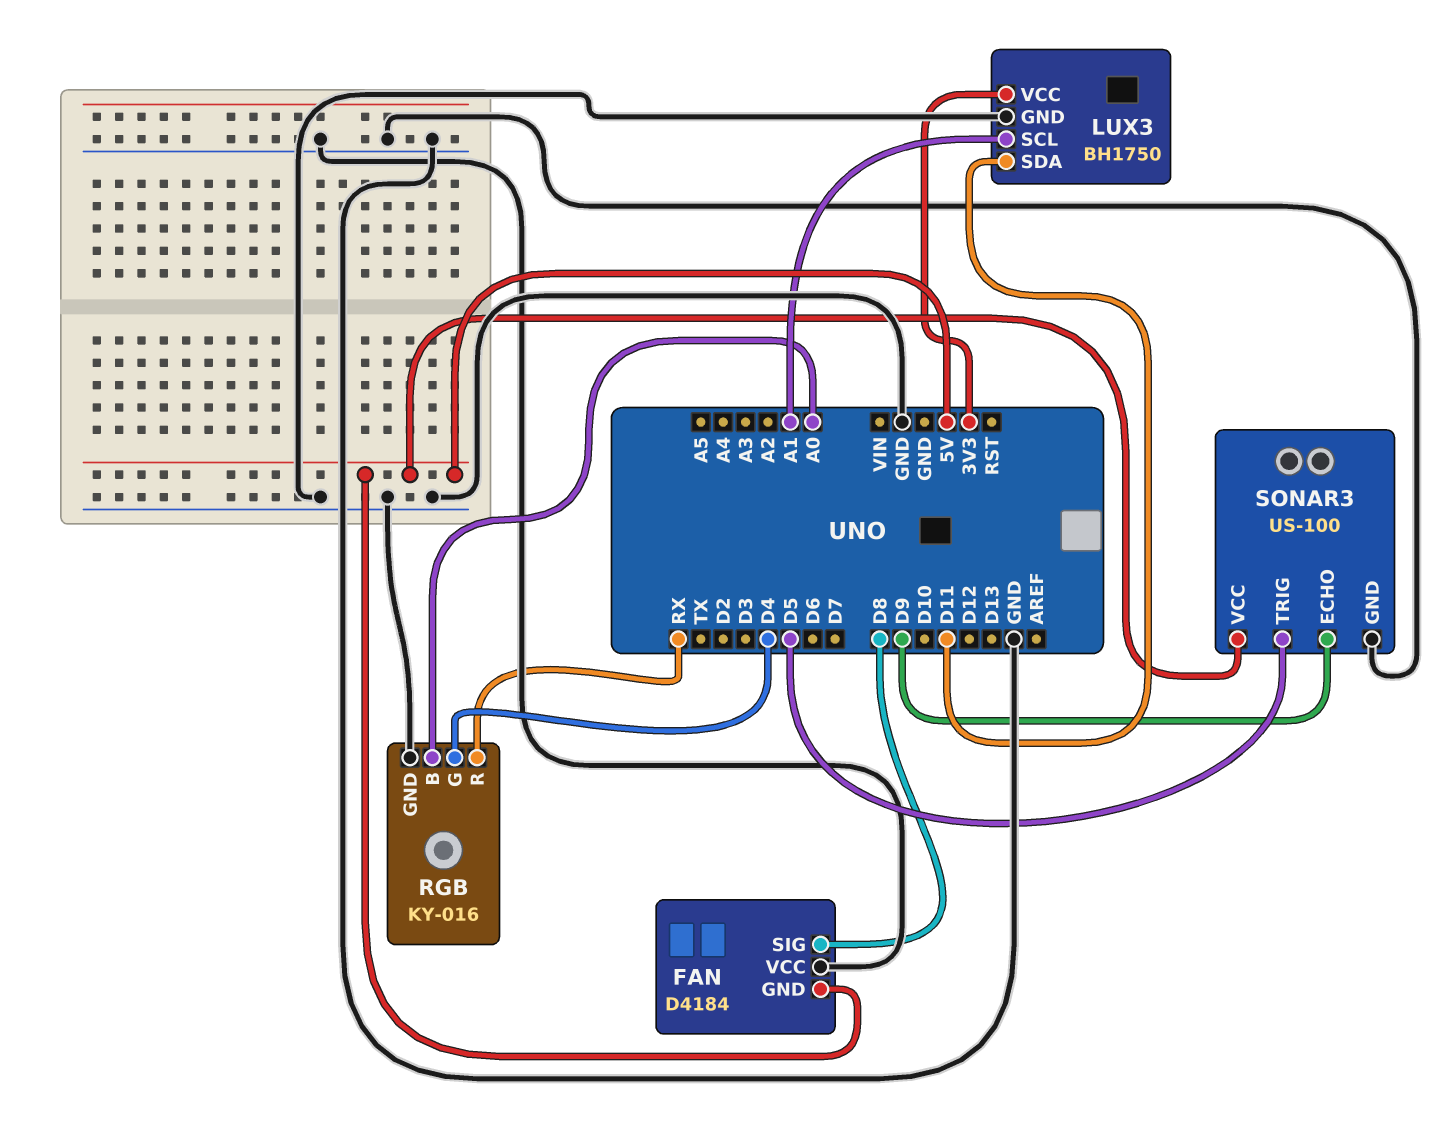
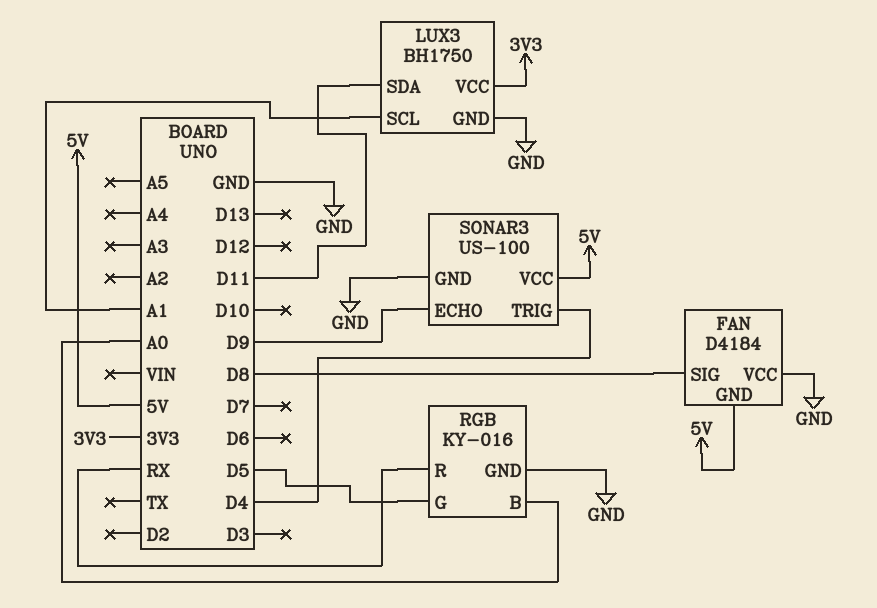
RGB pin G: D4 -> D5
SONAR3 pin TRIG: D5 -> D4

